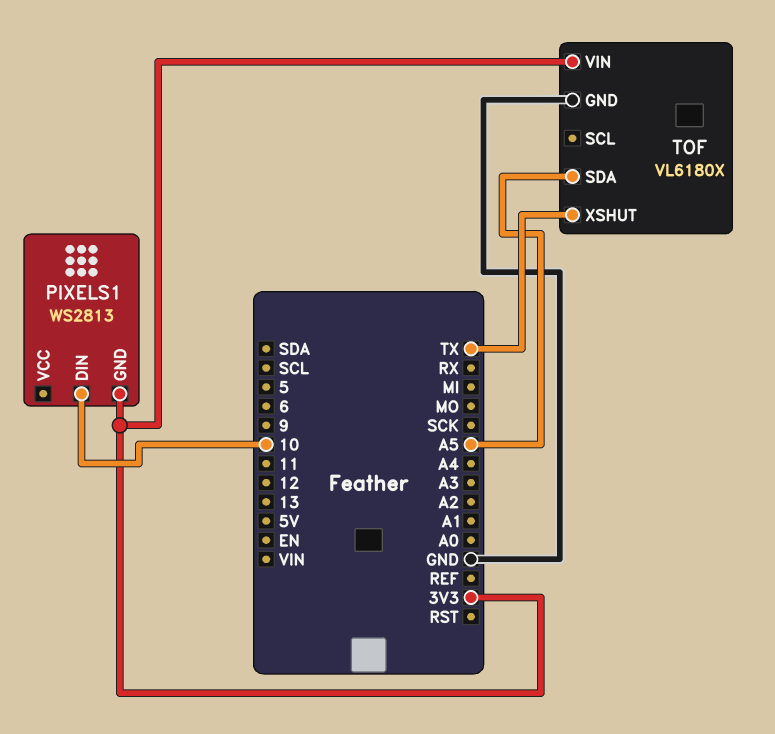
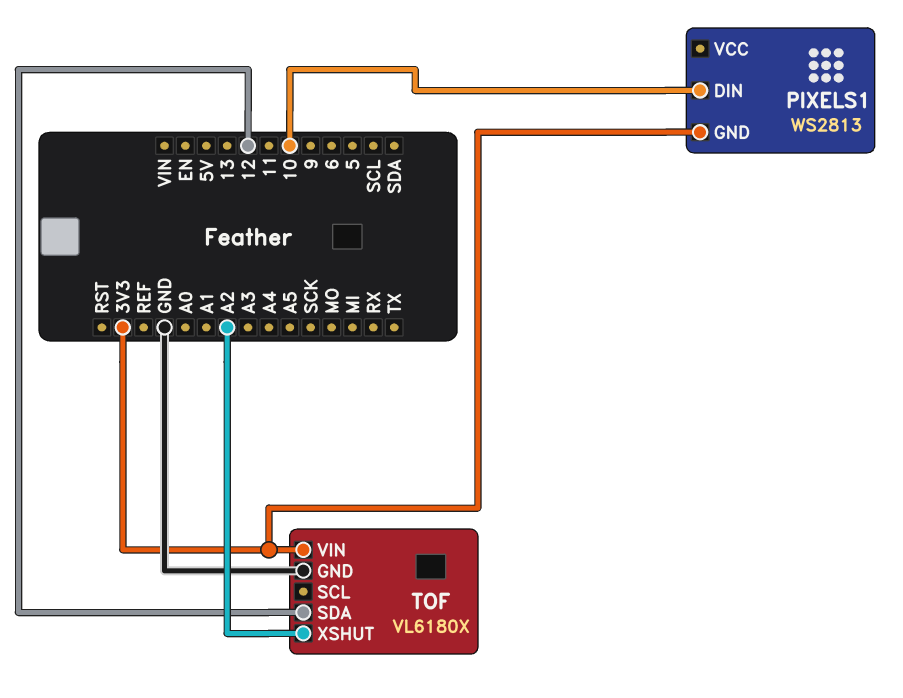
TOF pin SDA: A5 -> 12
TOF pin XSHUT: TX -> A2

